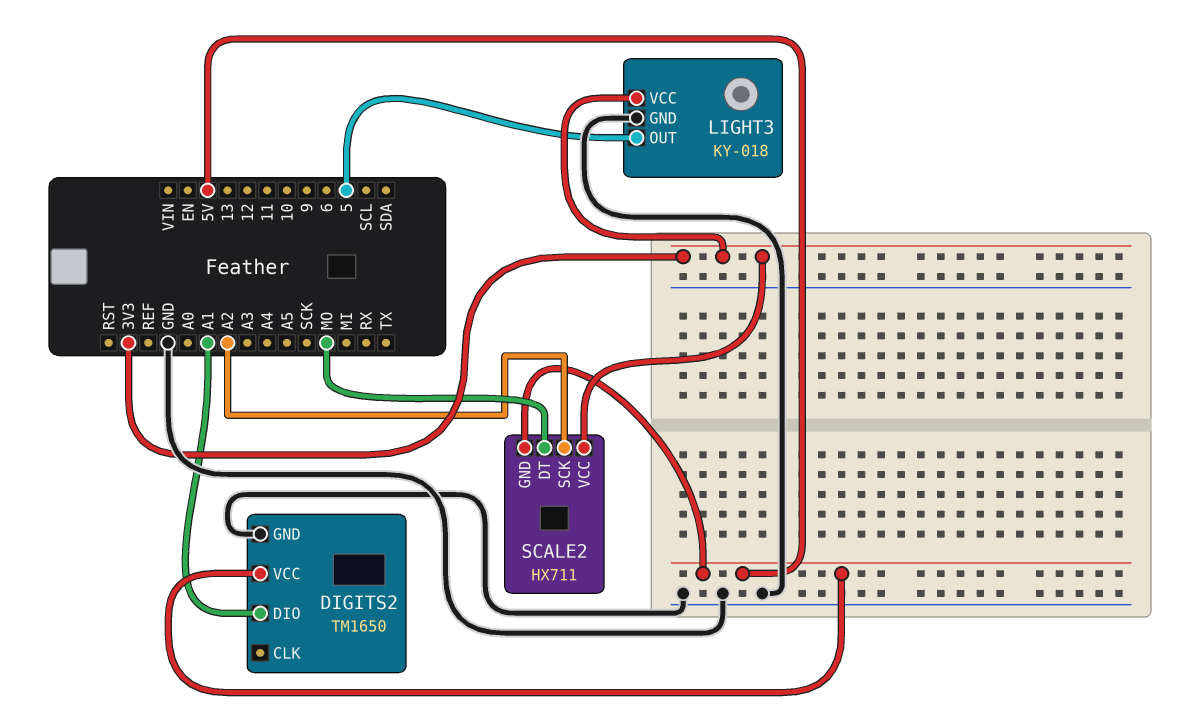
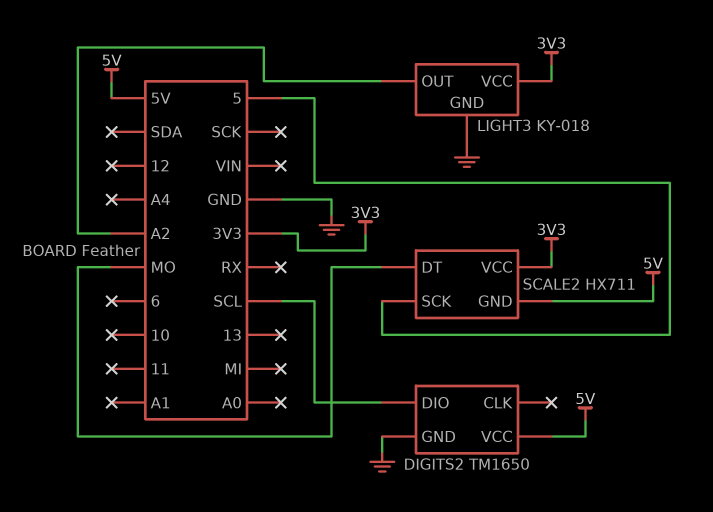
DIGITS2 pin DIO: A1 -> SCL
LIGHT3 pin OUT: 5 -> A2
SCALE2 pin SCK: A2 -> 5

